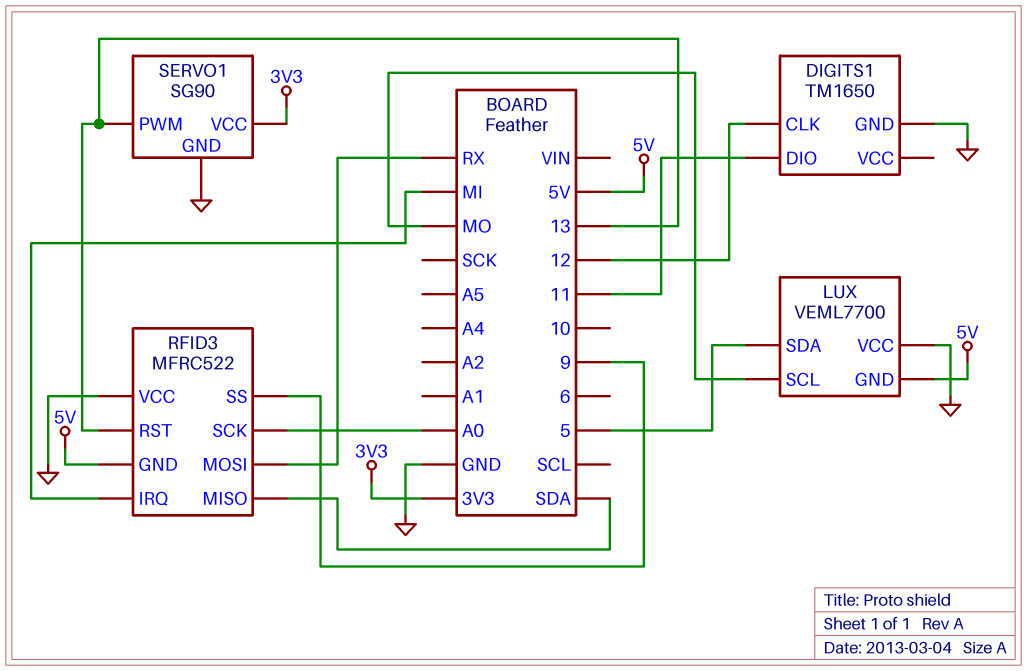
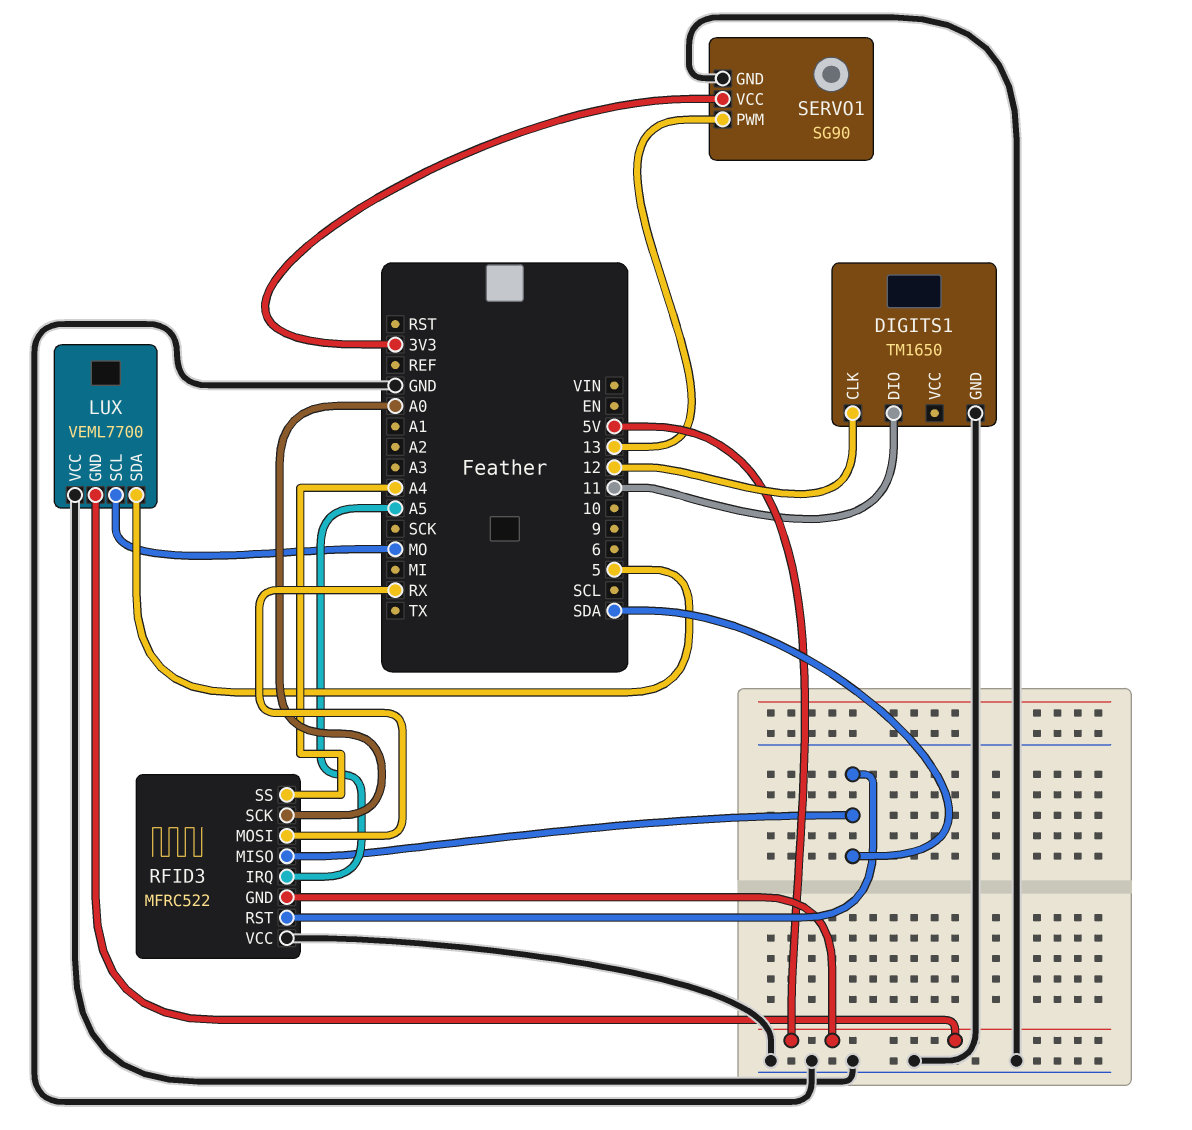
RFID3 pin IRQ: MI -> A5
RFID3 pin RST: 13 -> SDA
RFID3 pin SS: 9 -> A4

